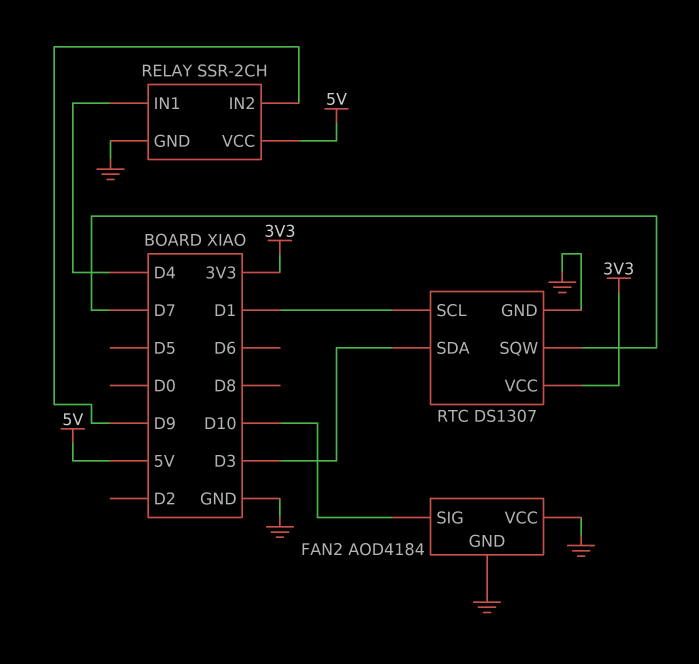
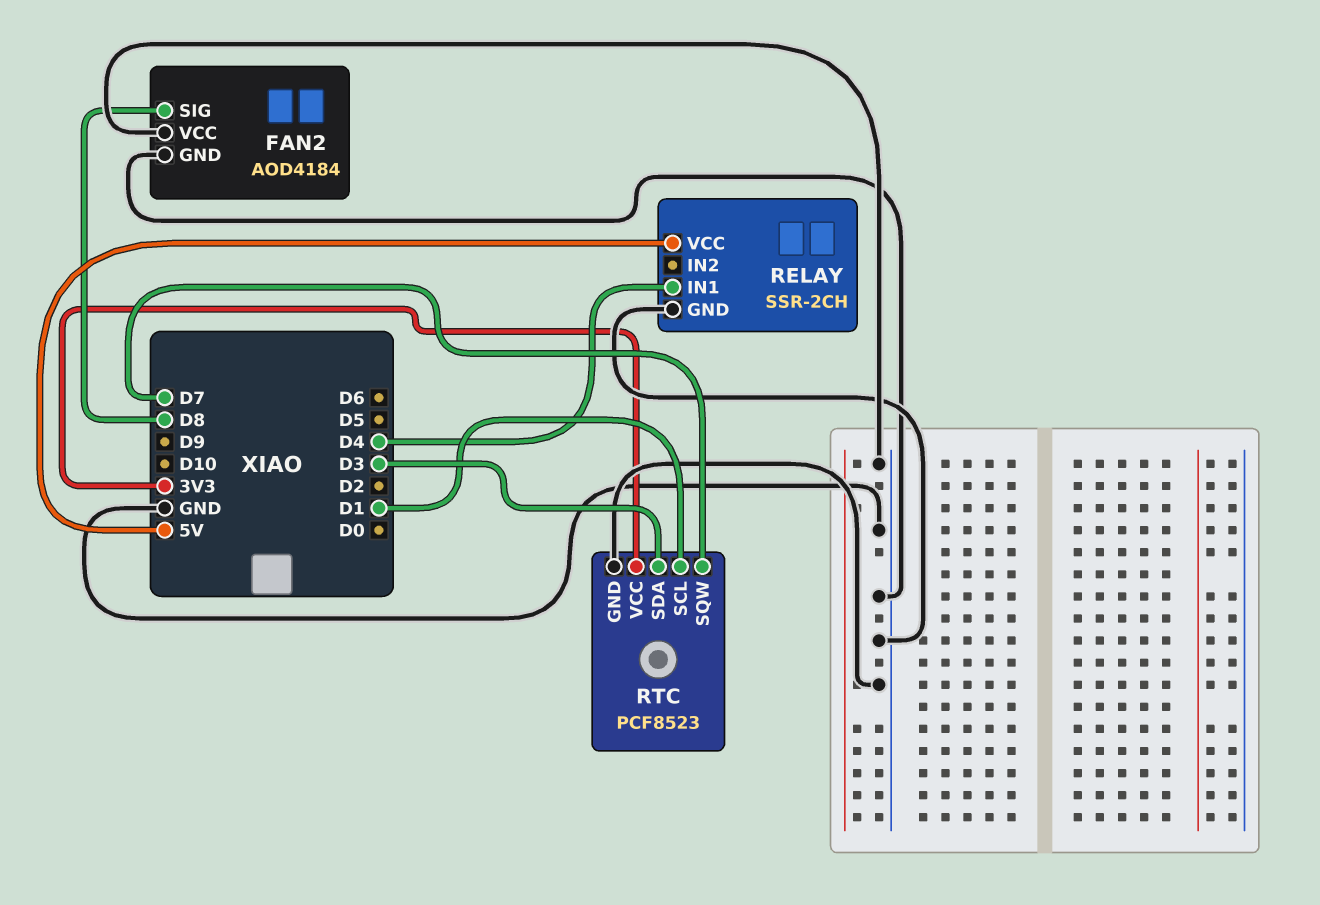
FAN2 pin SIG: D10 -> D8
RELAY pin IN2: D9 -> none
RTC: DS1307 -> PCF8523

